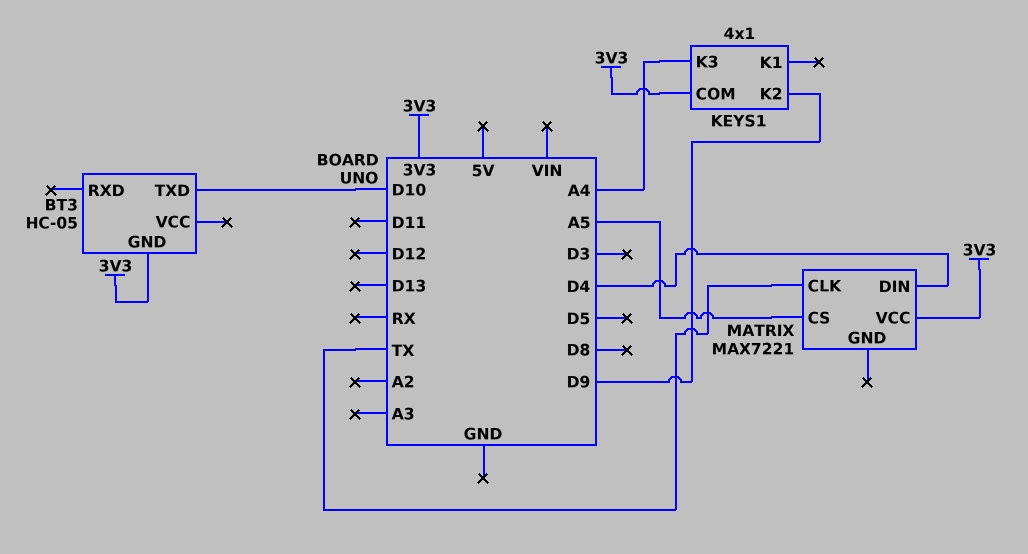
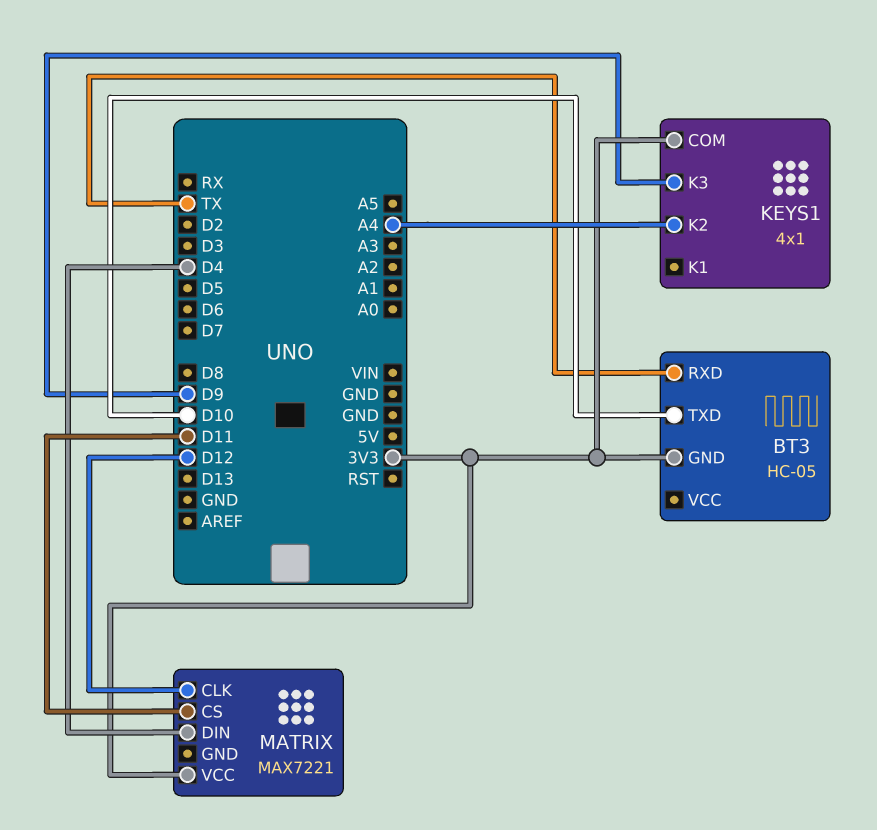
BT3 pin RXD: none -> TX
KEYS1 pin K2: D9 -> A4
KEYS1 pin K3: A4 -> D9
MATRIX pin CLK: TX -> D12
MATRIX pin CS: A5 -> D11

